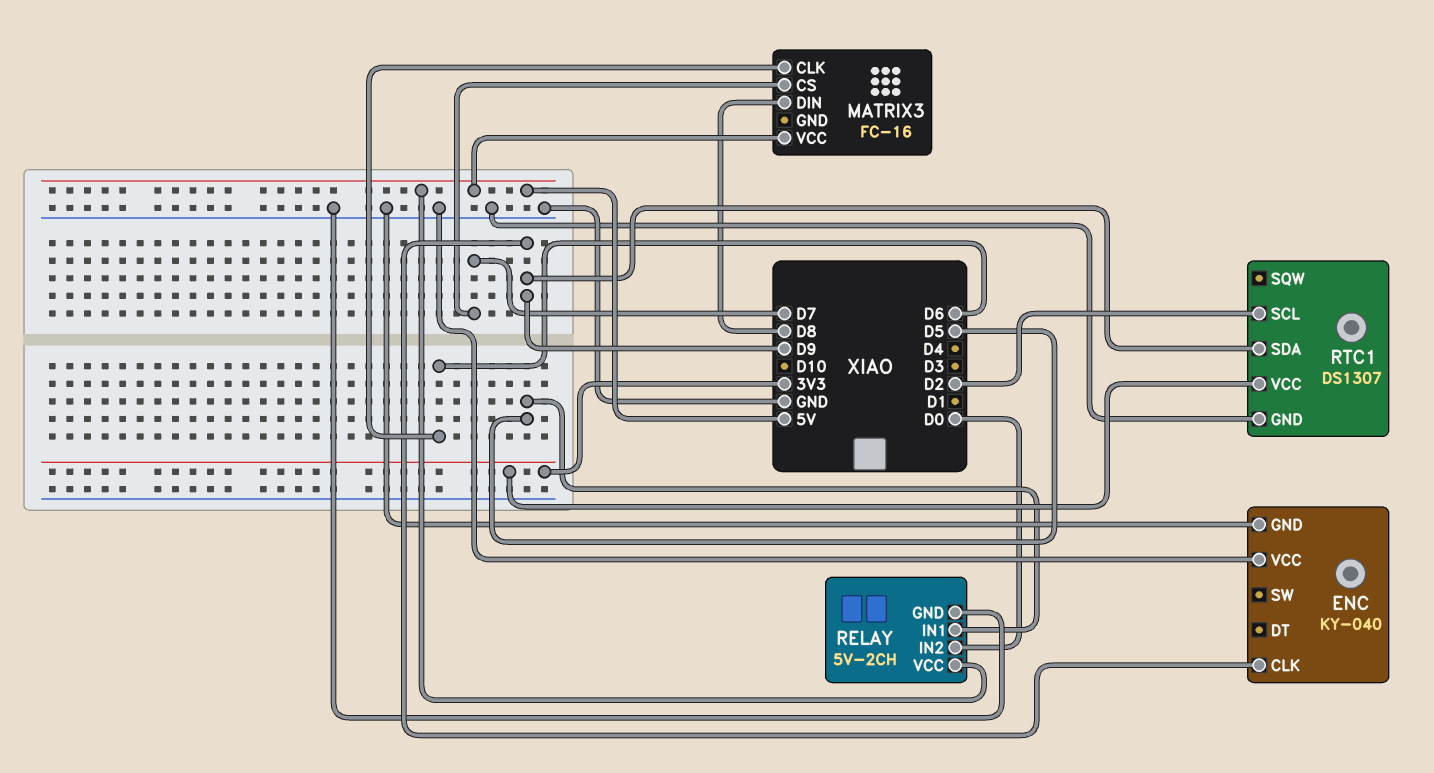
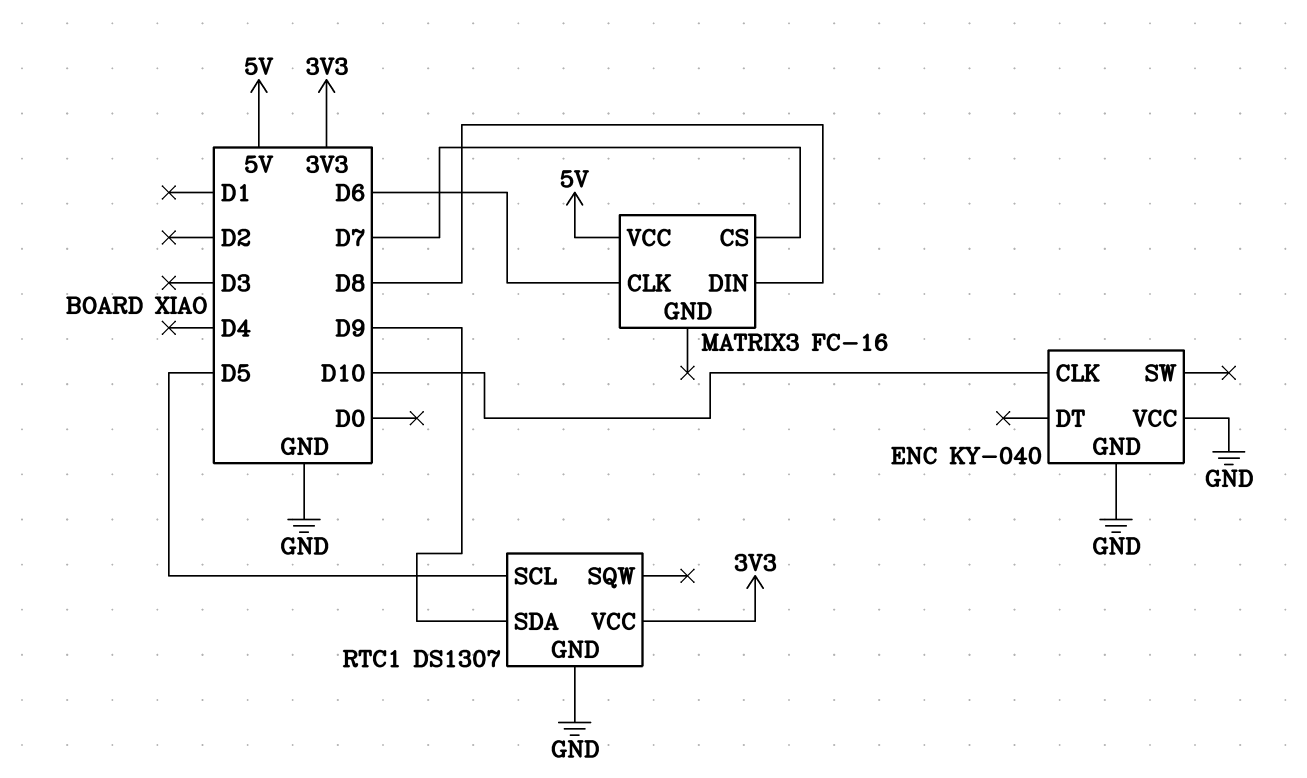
ENC pin CLK: D9 -> D10
RELAY: 5V-2CH -> none
RELAY pin GND: GND -> none
RELAY pin IN1: D5 -> none
RELAY pin IN2: D0 -> none
RELAY pin VCC: 5V -> none
RTC1 pin SCL: D2 -> D5

